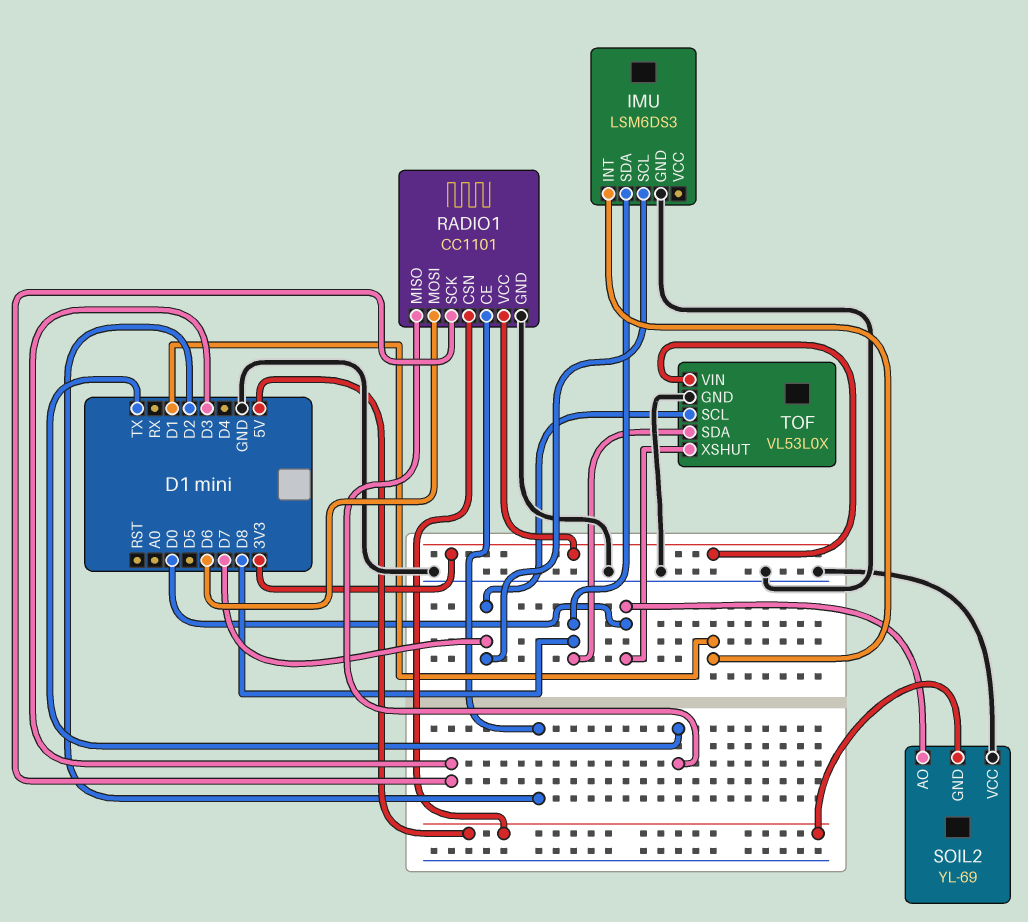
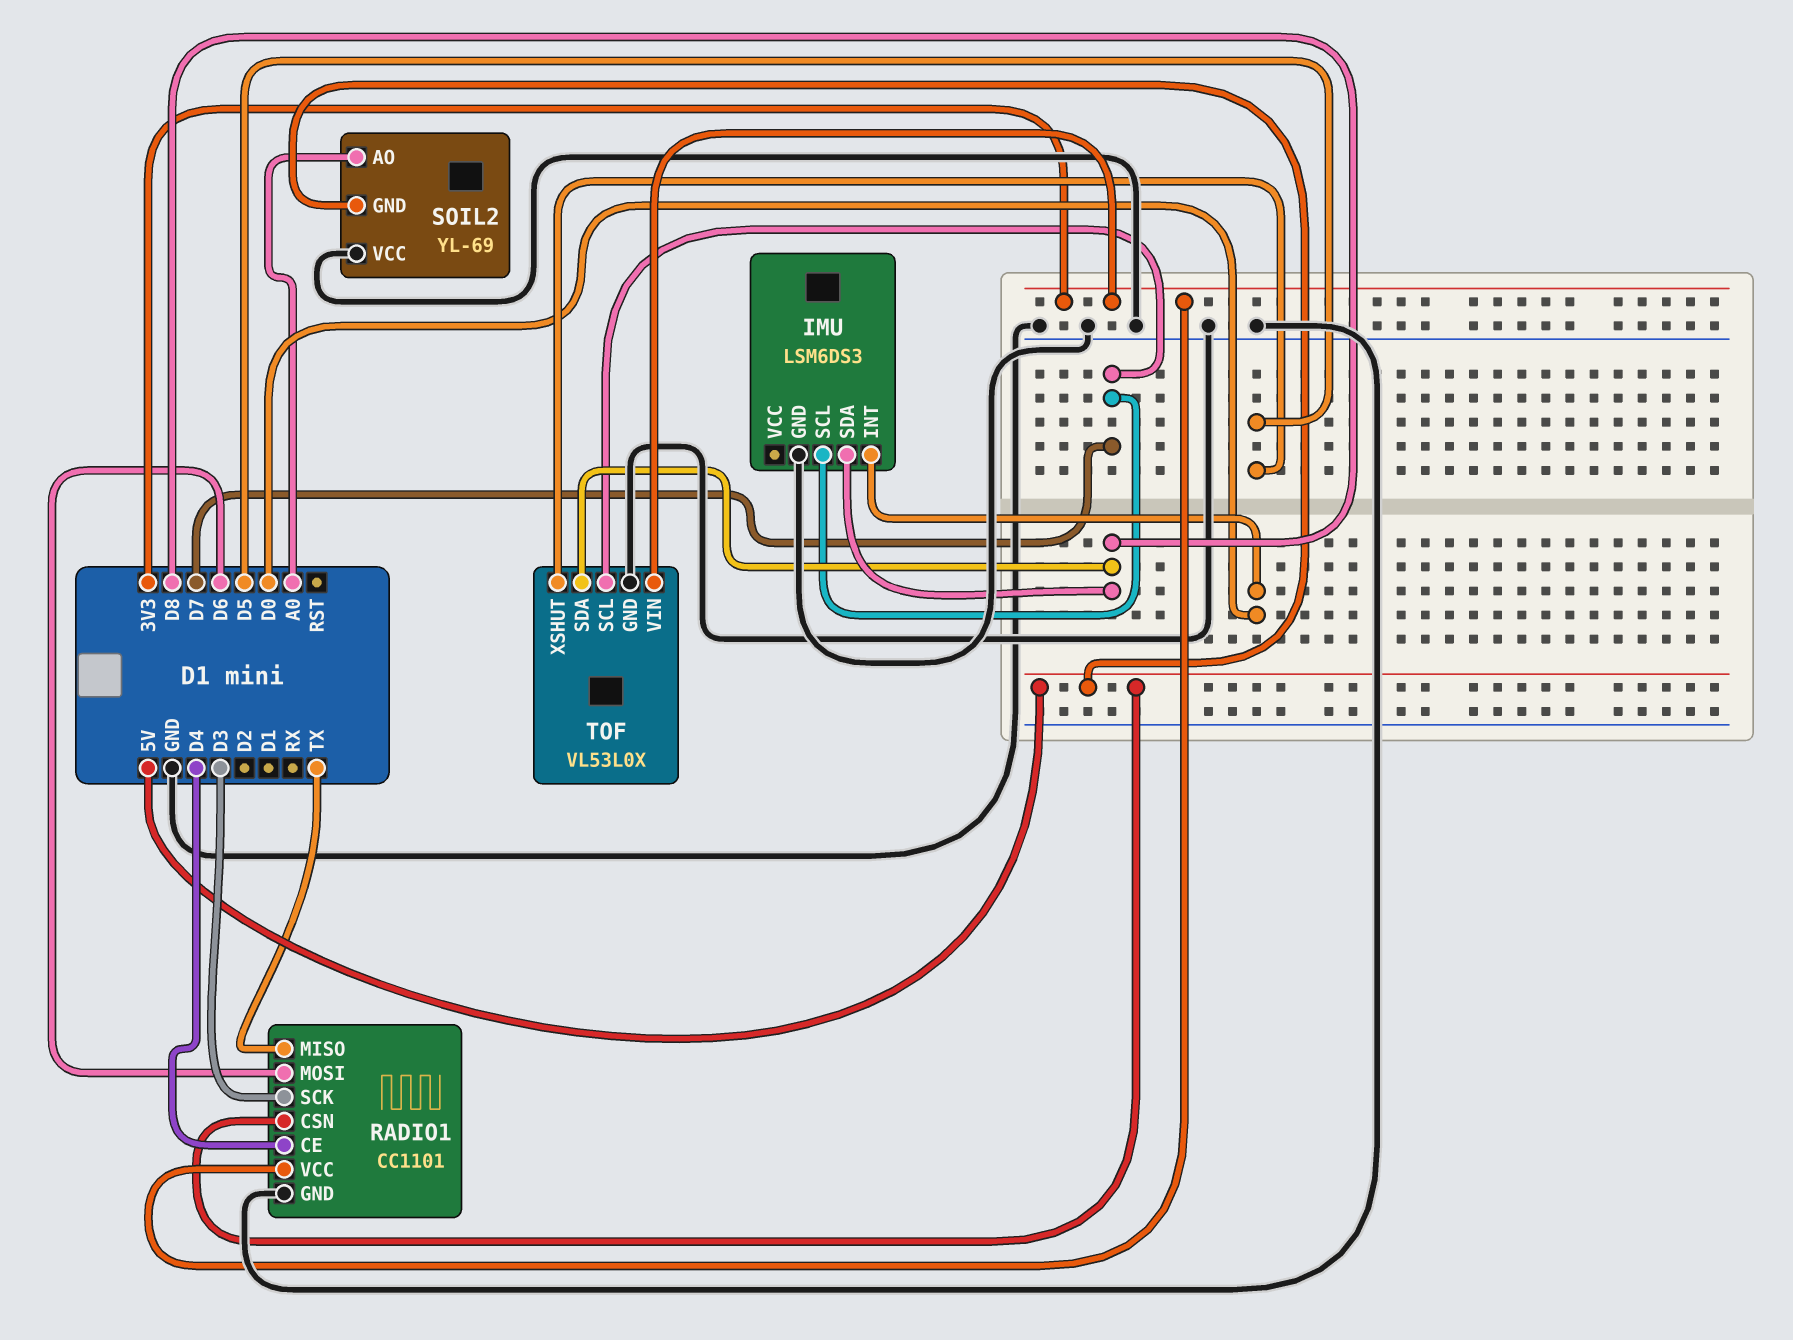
IMU pin INT: D1 -> D0
RADIO1 pin CE: D2 -> D4
SOIL2 pin AO: D0 -> A0
TOF pin XSHUT: D0 -> D5

